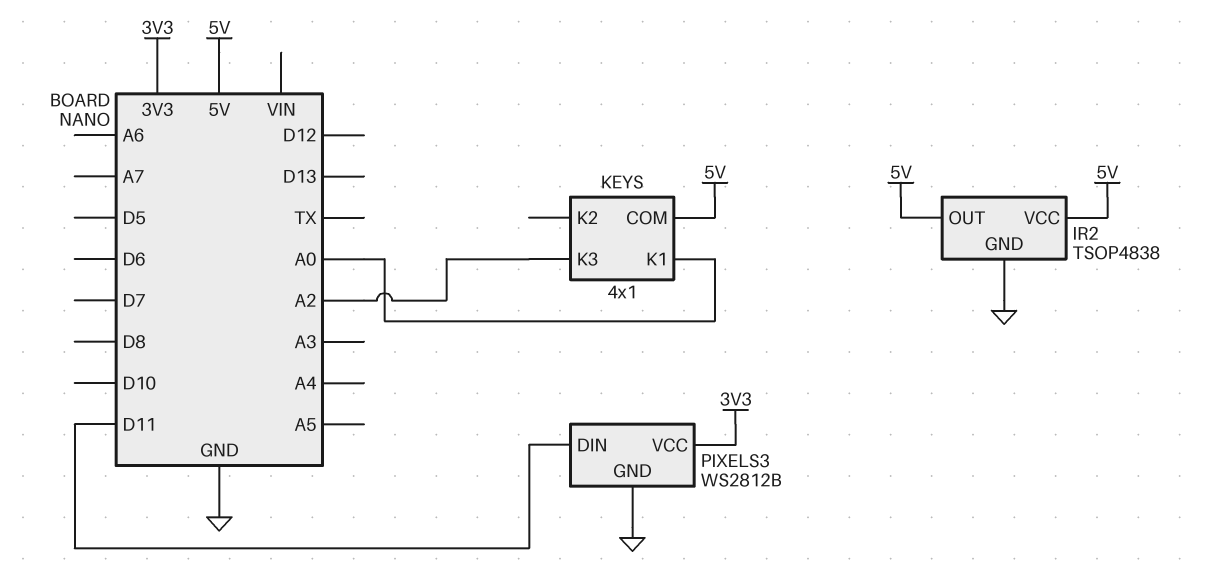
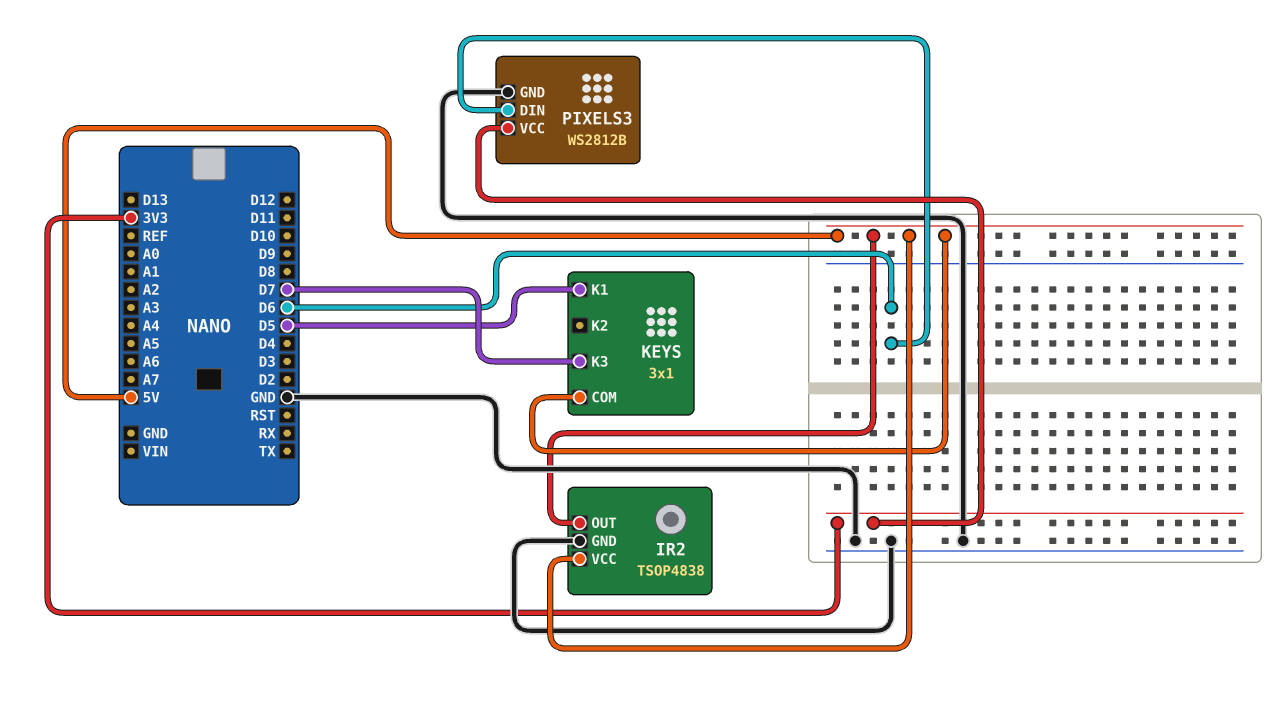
KEYS: 4x1 -> 3x1
KEYS pin K1: A0 -> D5
KEYS pin K3: A2 -> D7
PIXELS3 pin DIN: D11 -> D6

